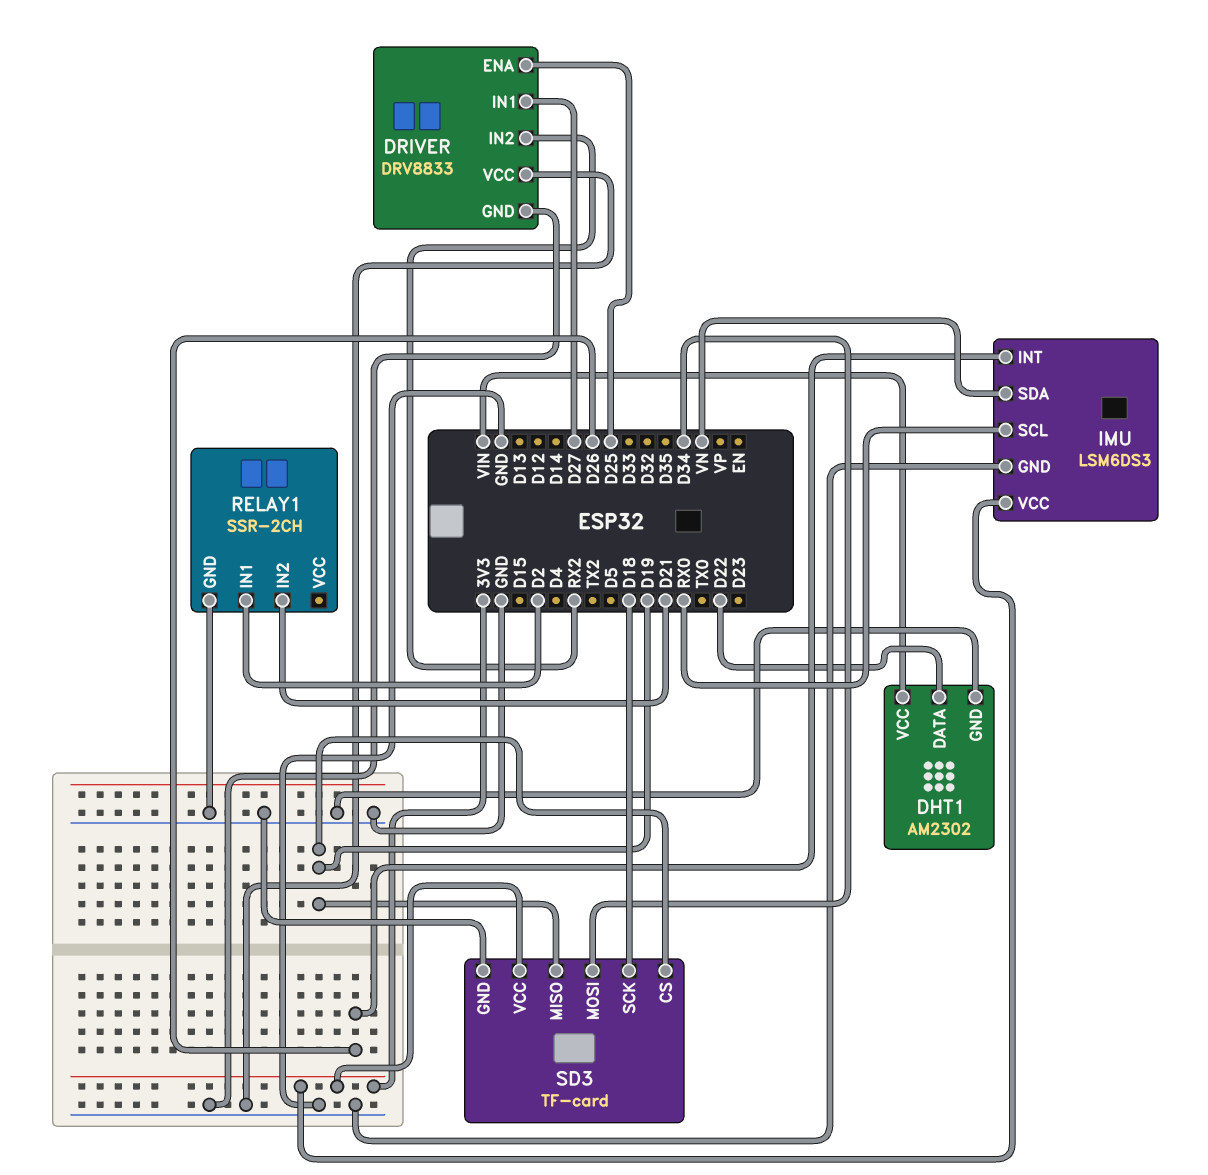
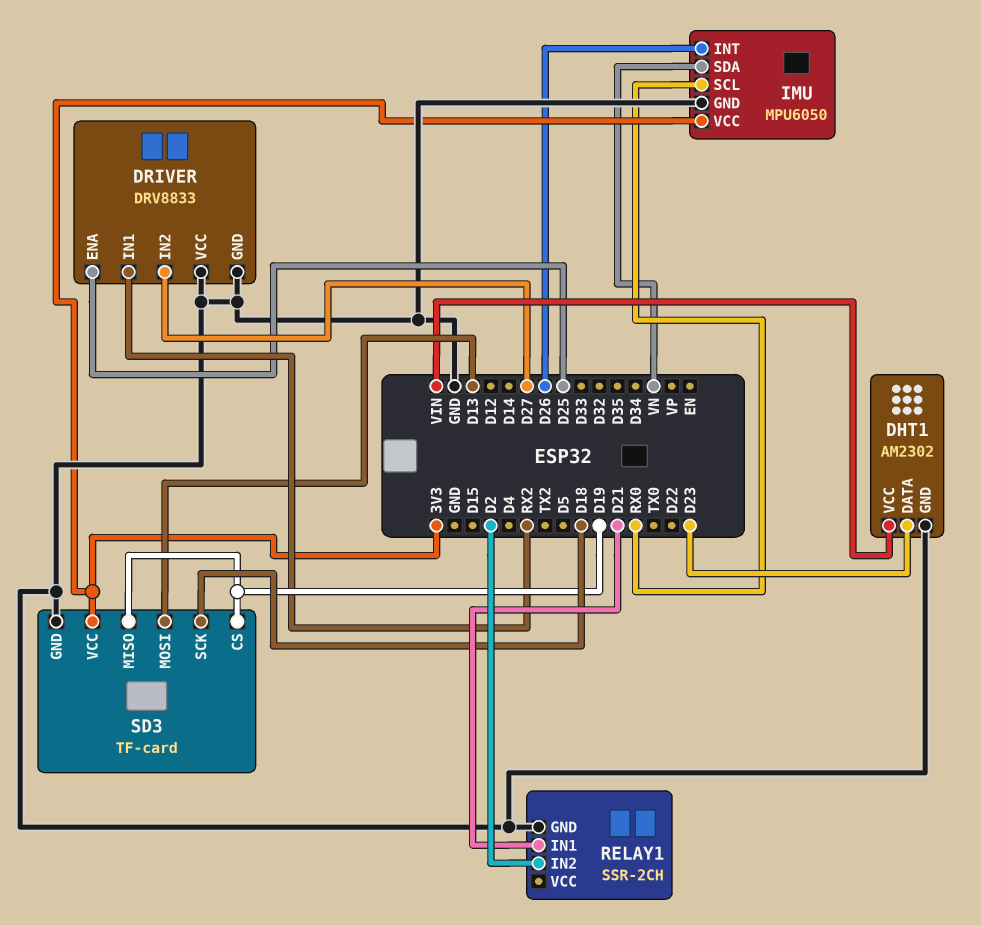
DHT1 pin DATA: D22 -> D23
DRIVER pin IN1: D27 -> RX2
DRIVER pin IN2: RX2 -> D27
IMU: LSM6DS3 -> MPU6050
RELAY1 pin IN1: D2 -> D21
RELAY1 pin IN2: D21 -> D2
SD3 pin MOSI: D34 -> D13

